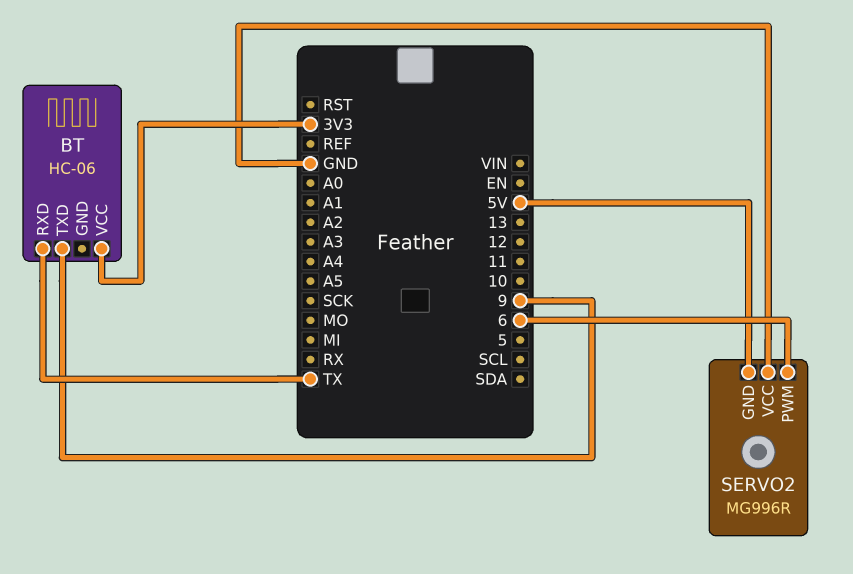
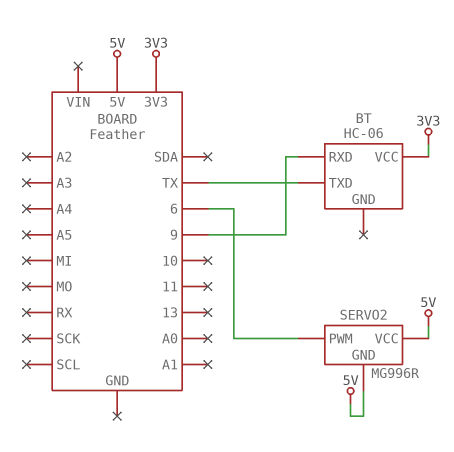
BT pin RXD: TX -> 9
BT pin TXD: 9 -> TX
SERVO2 pin VCC: GND -> 5V

